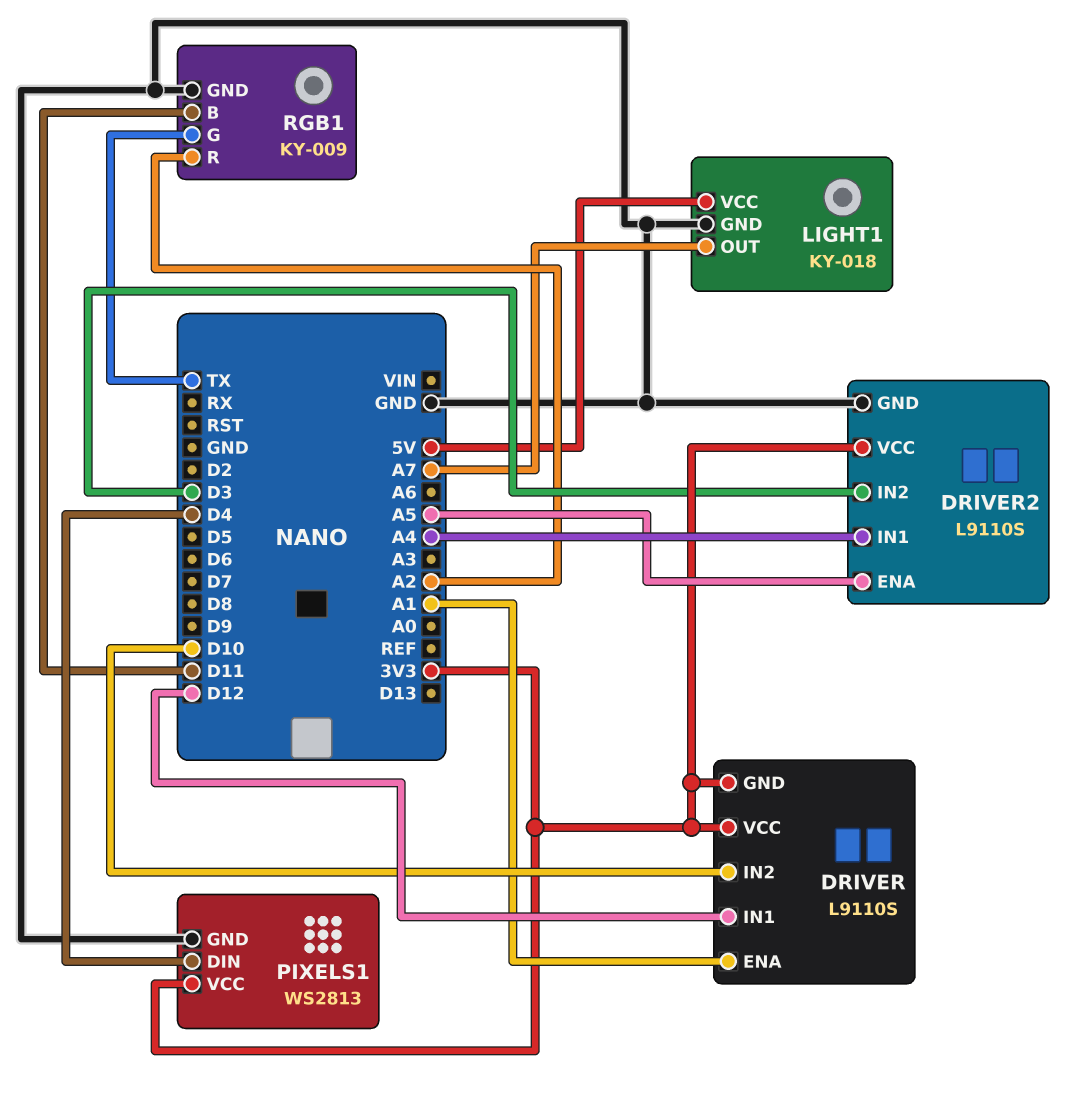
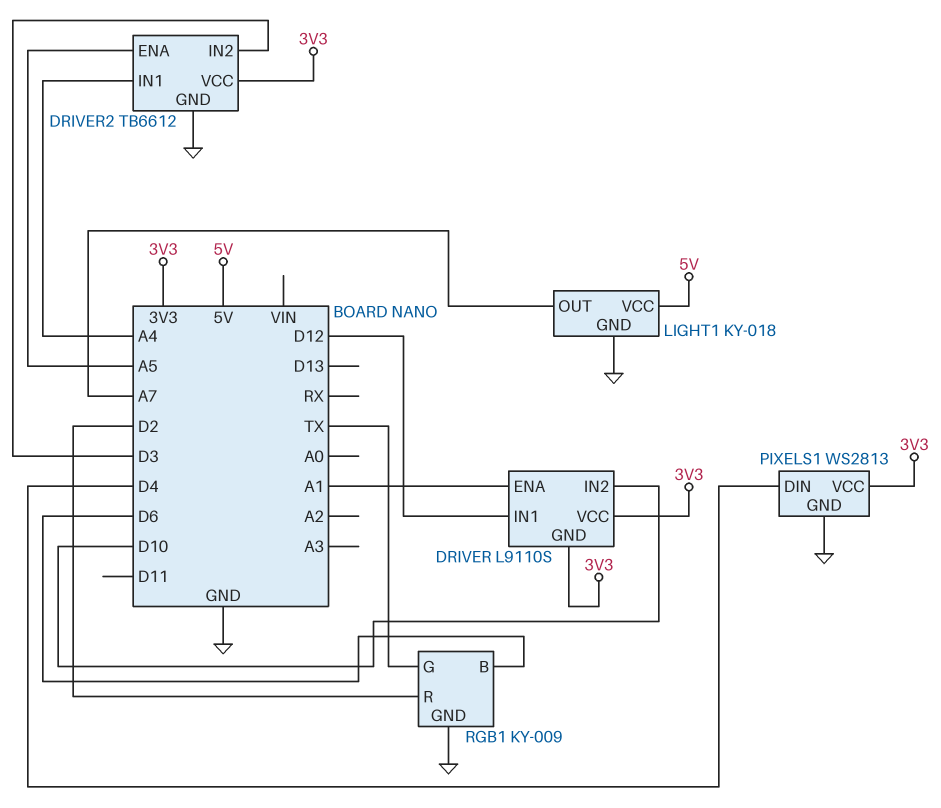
DRIVER2: L9110S -> TB6612
RGB1 pin B: D11 -> D6
RGB1 pin R: A2 -> D2

